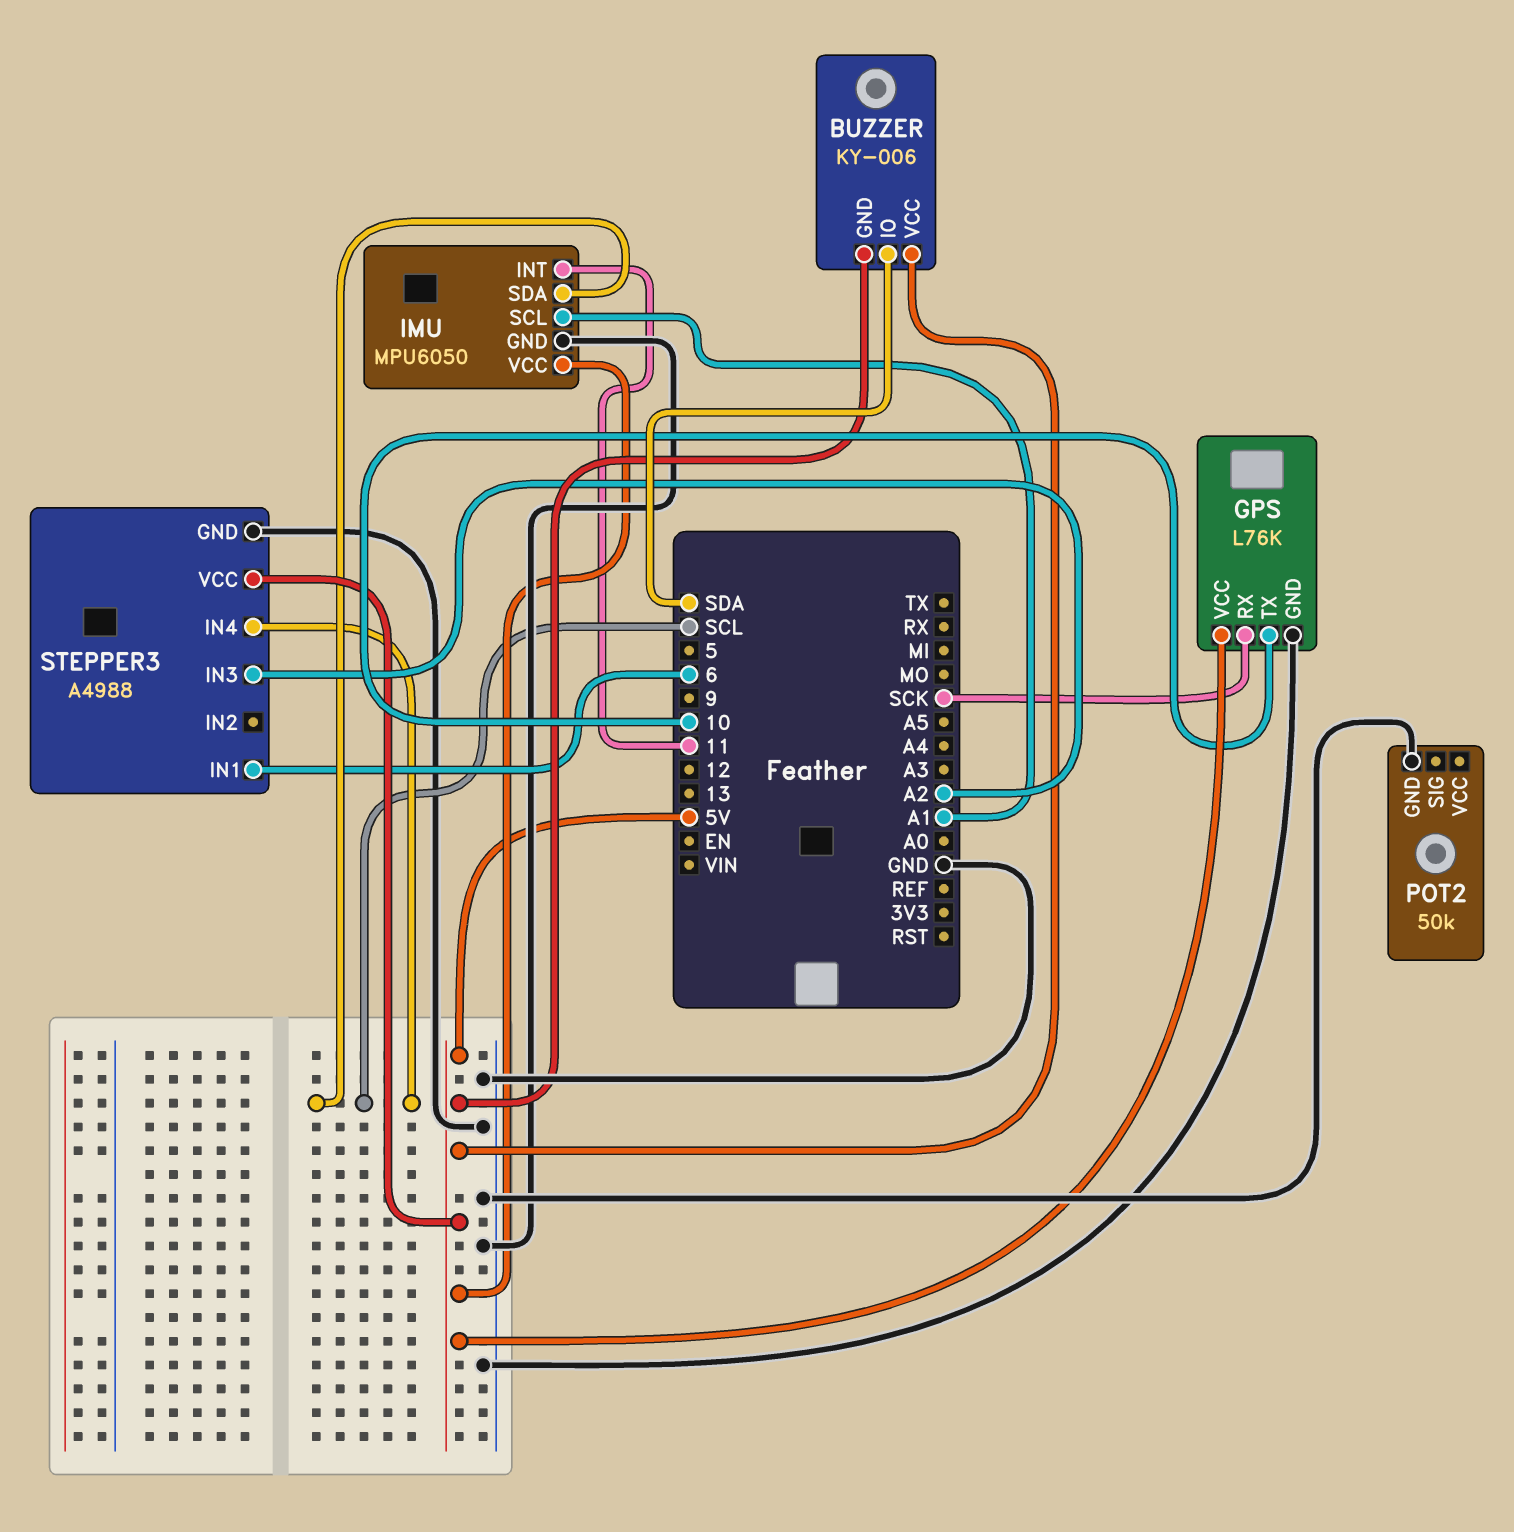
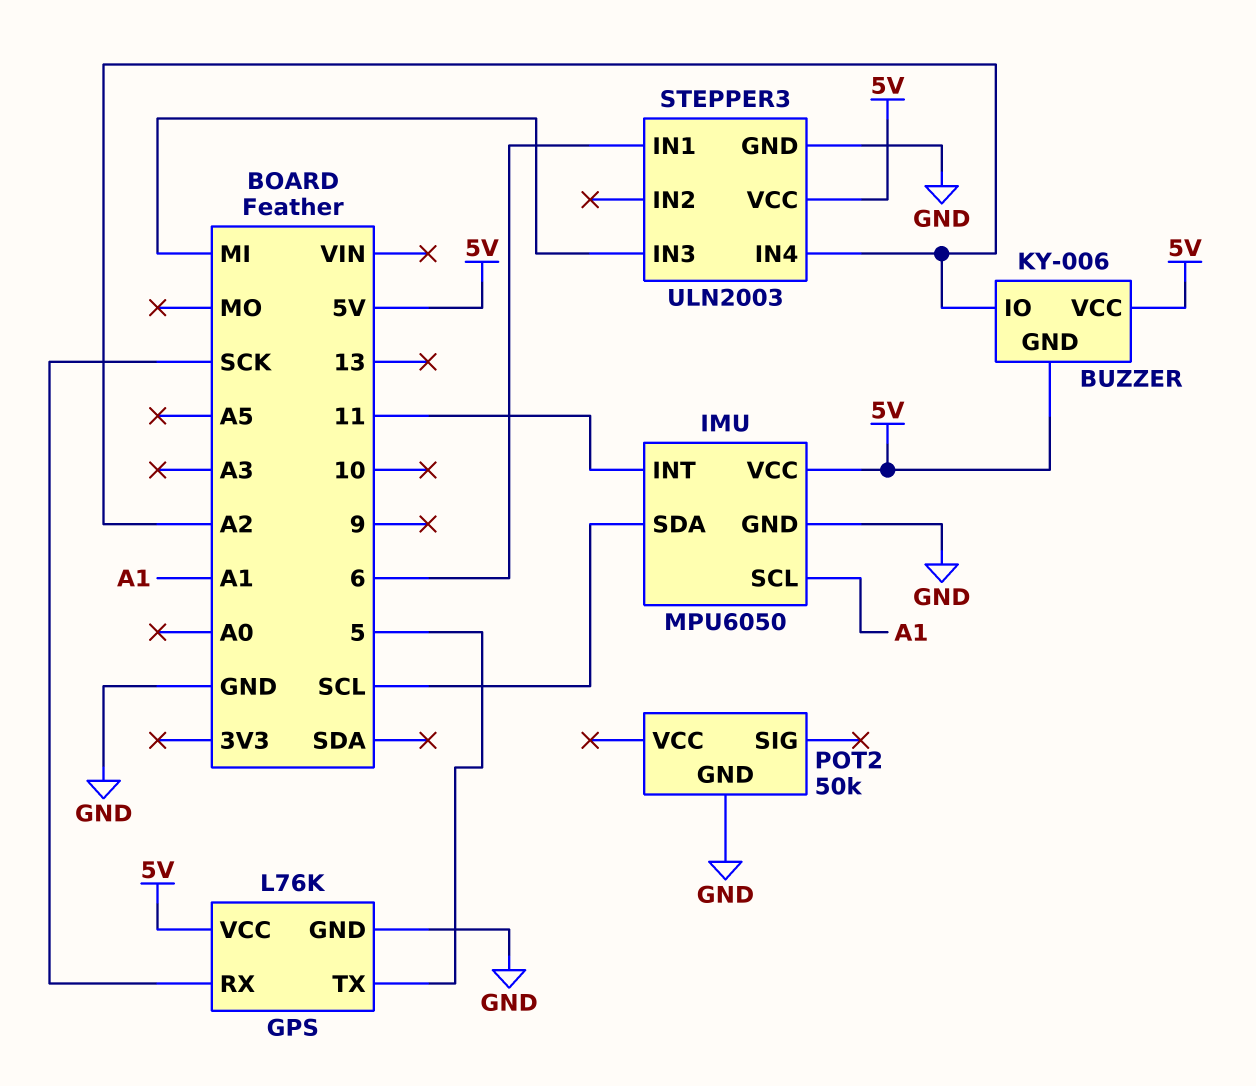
BUZZER pin IO: SDA -> A2
GPS pin TX: 10 -> 5
STEPPER3: A4988 -> ULN2003
STEPPER3 pin IN3: A2 -> MI
STEPPER3 pin IN4: SCL -> A2

